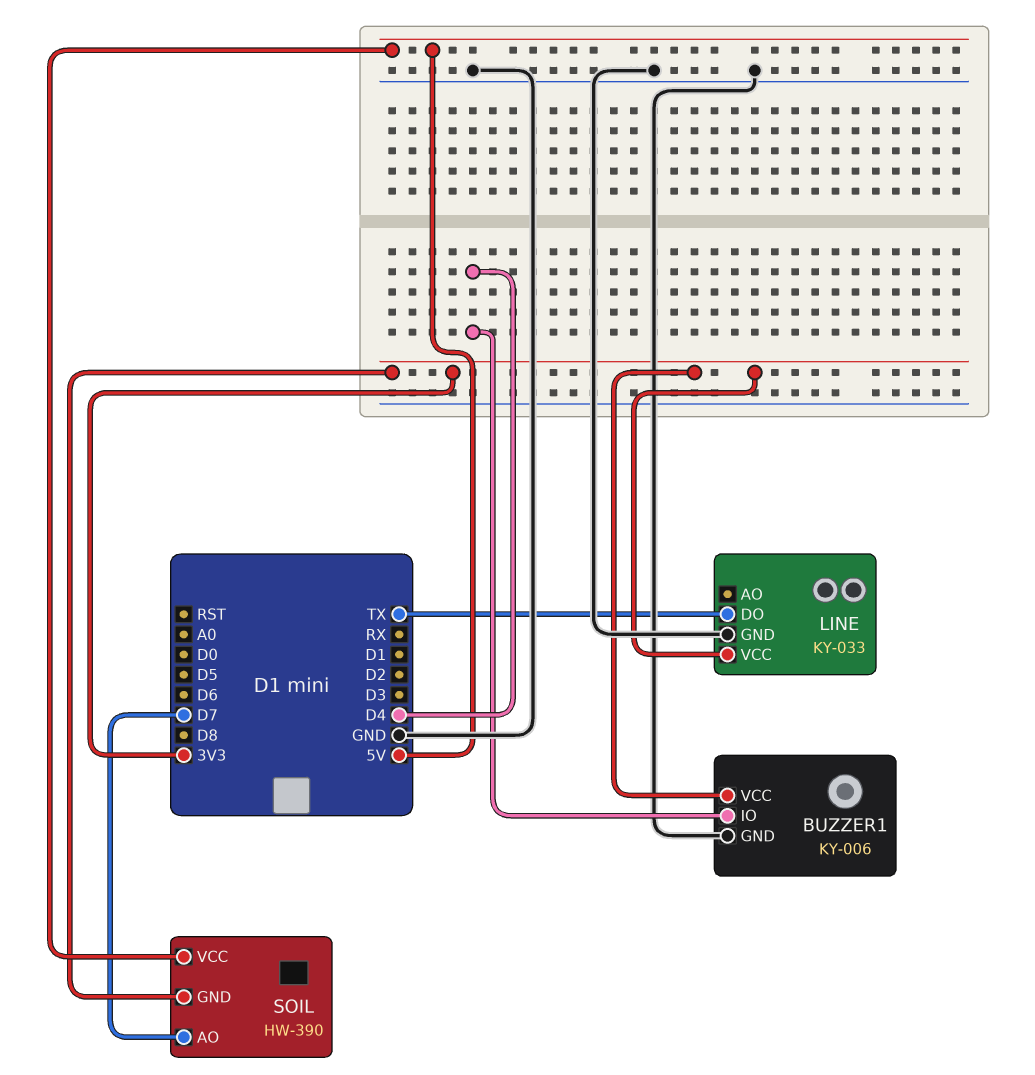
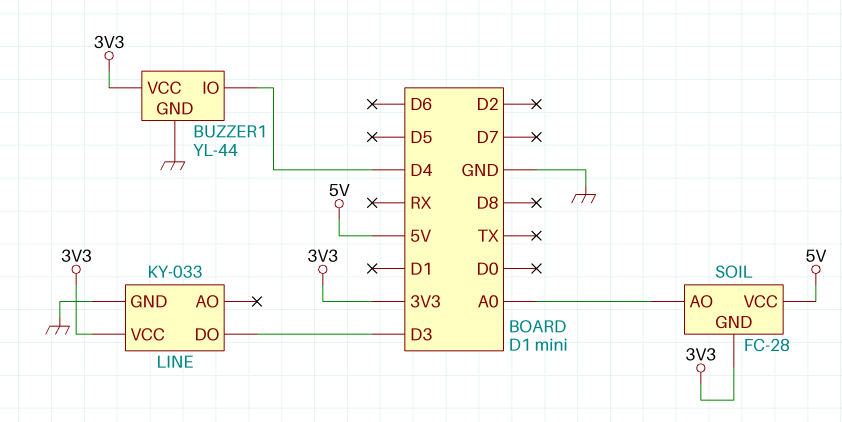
BUZZER1: KY-006 -> YL-44
LINE pin DO: TX -> D3
SOIL: HW-390 -> FC-28
SOIL pin AO: D7 -> A0

